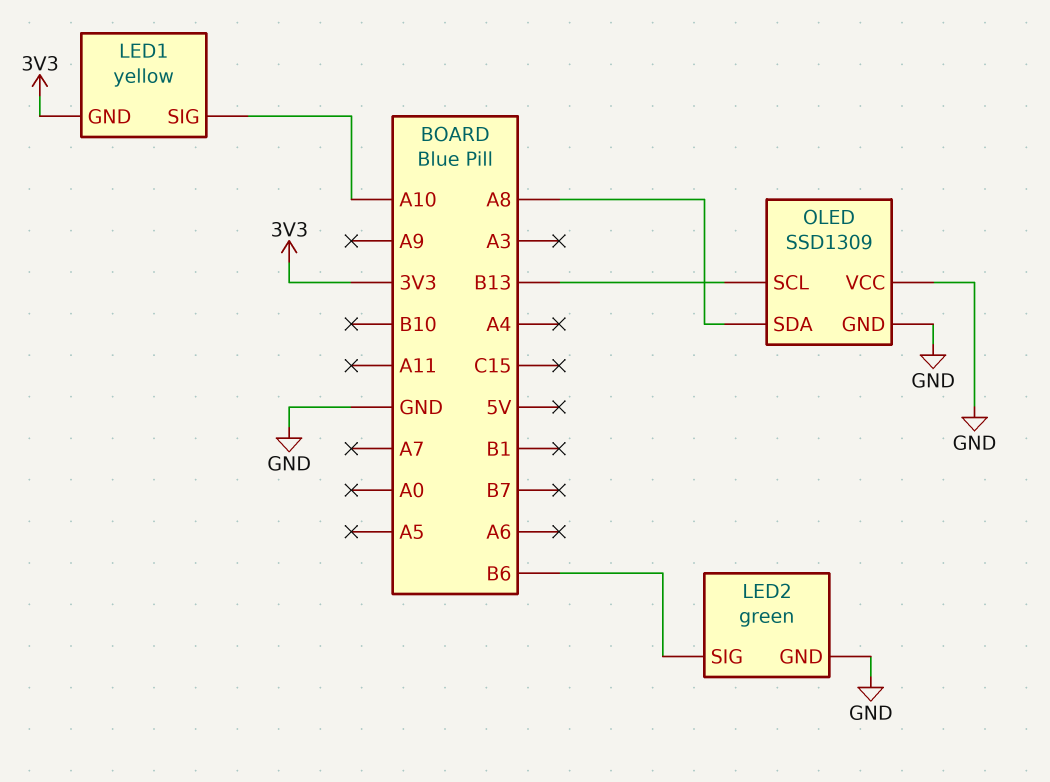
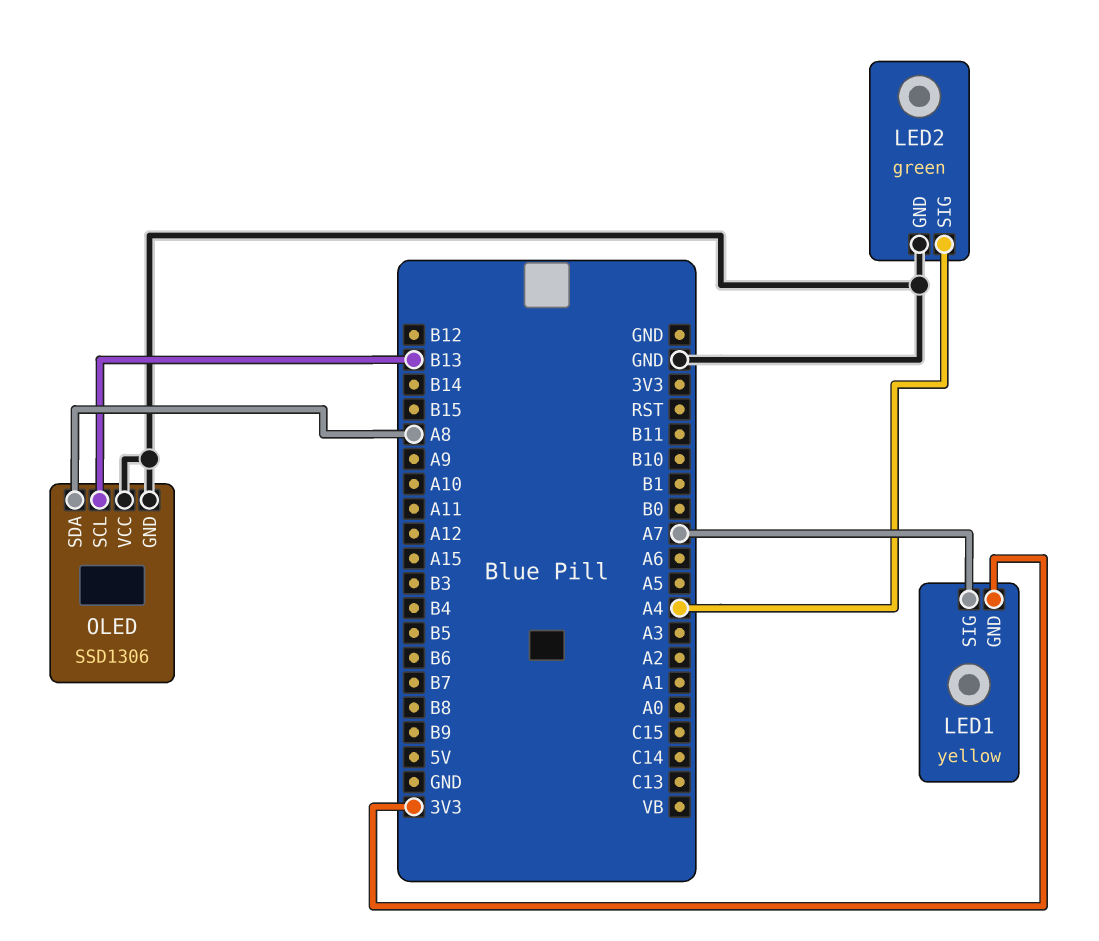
LED1 pin SIG: A10 -> A7
LED2 pin SIG: B6 -> A4
OLED: SSD1309 -> SSD1306

